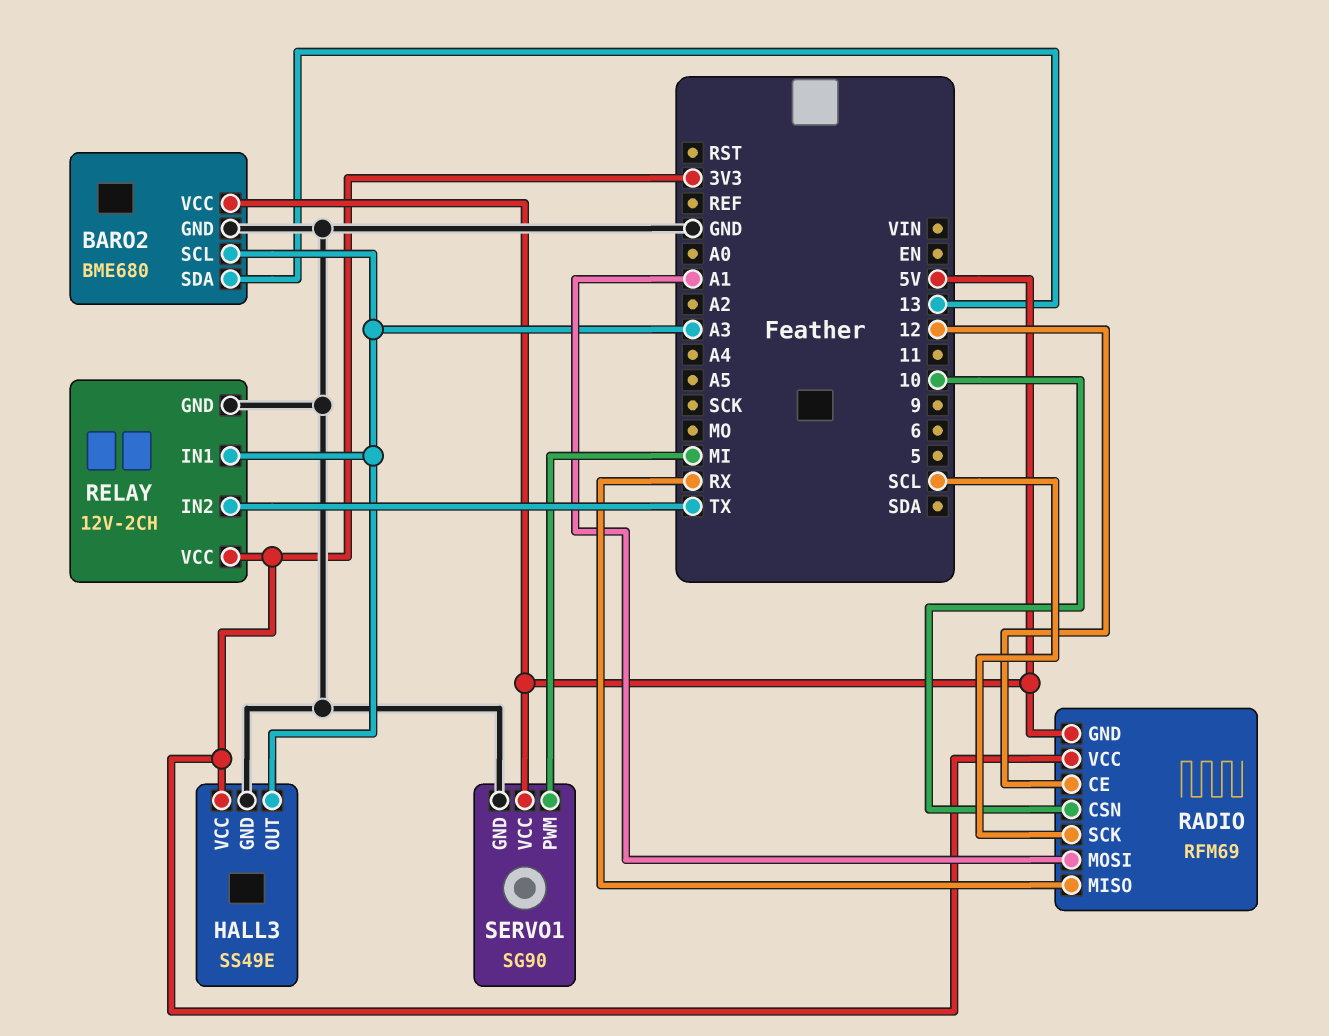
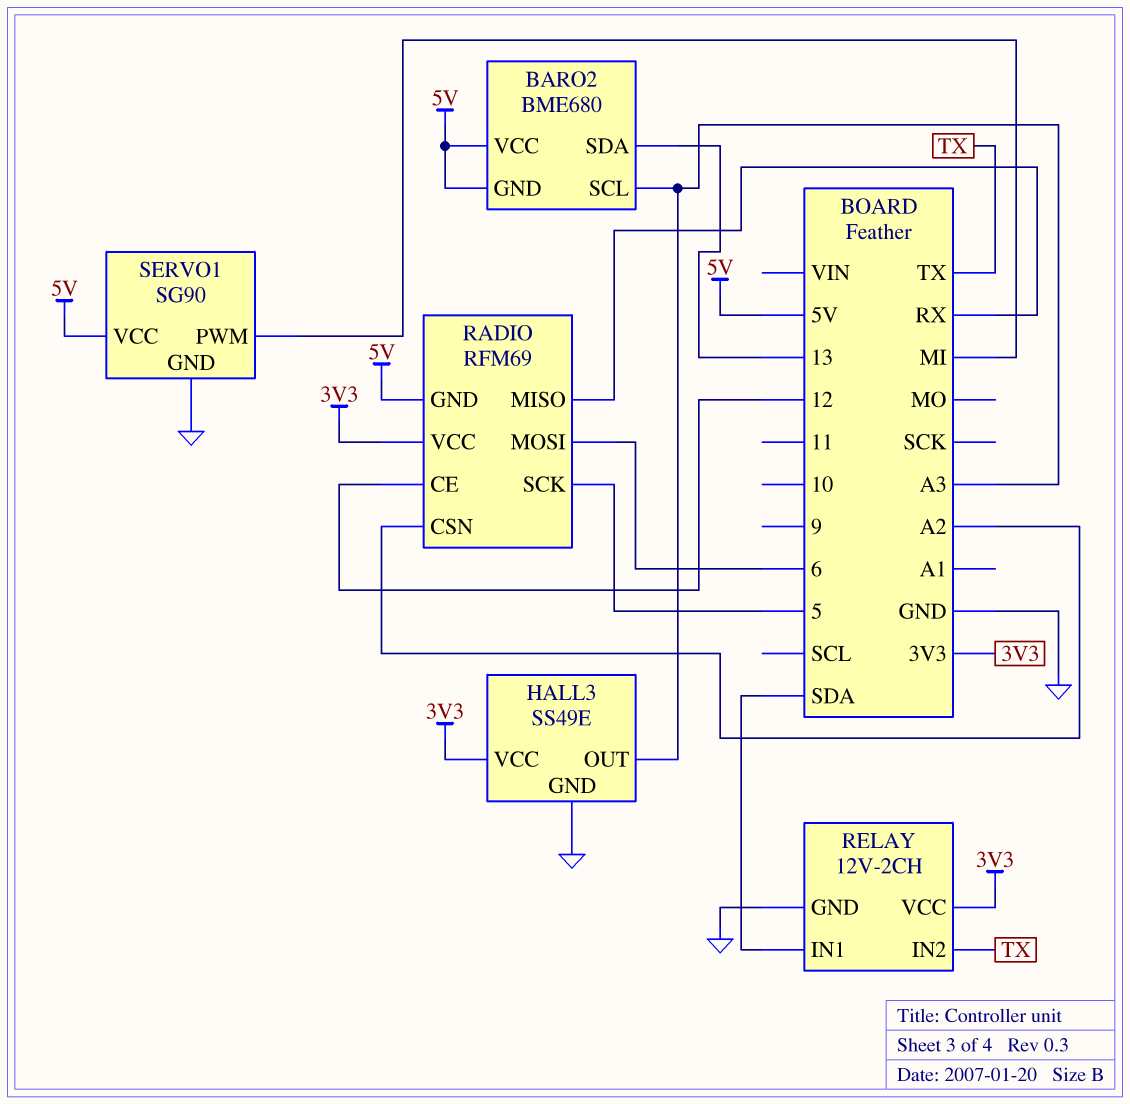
BARO2 pin GND: GND -> 5V
RADIO pin CSN: 10 -> A2
RADIO pin MOSI: A1 -> 6
RADIO pin SCK: SCL -> 5
RELAY pin IN1: A3 -> SDA

